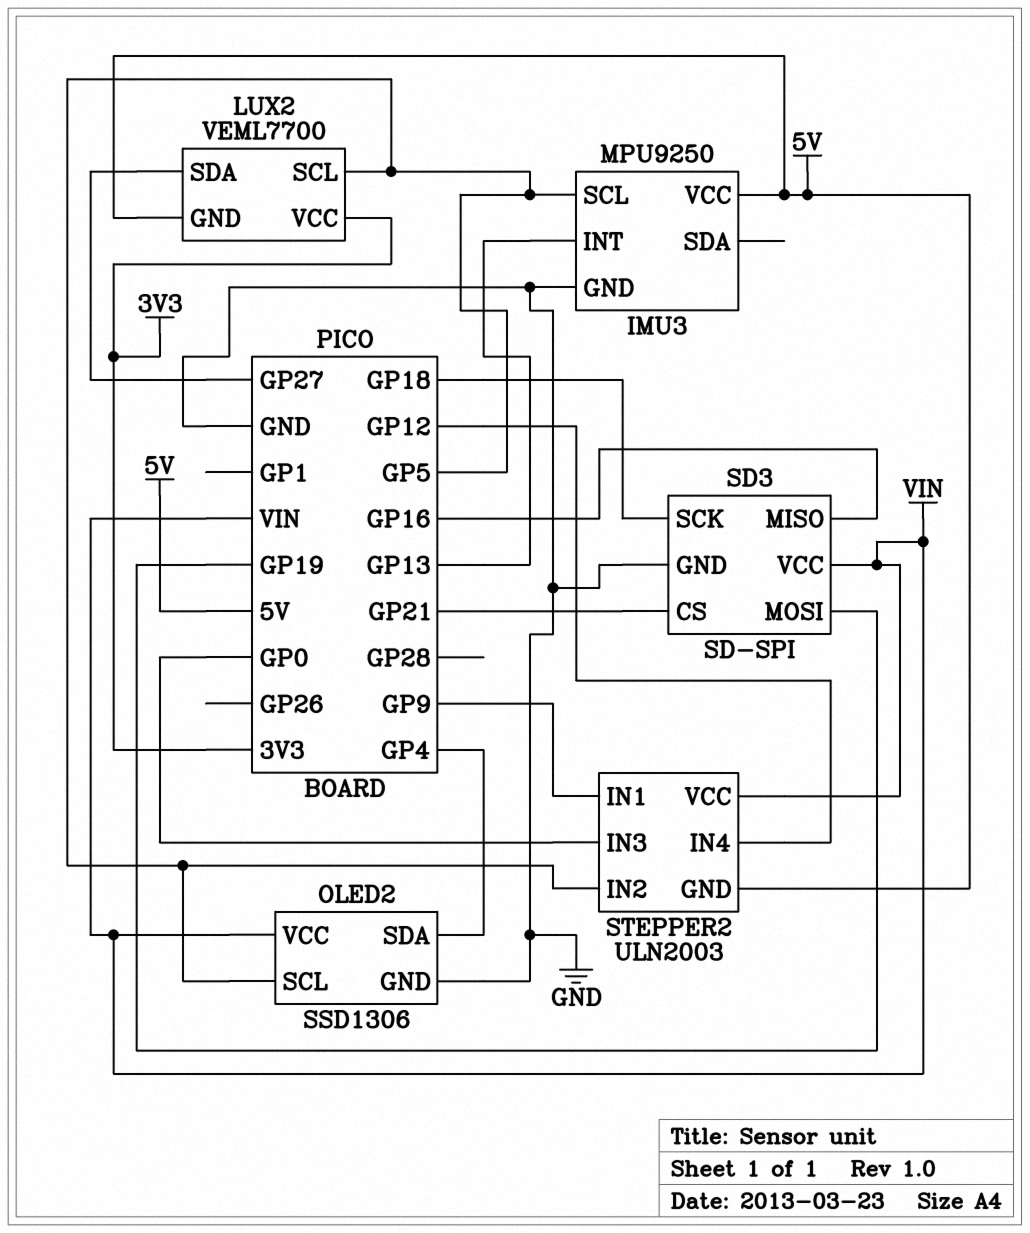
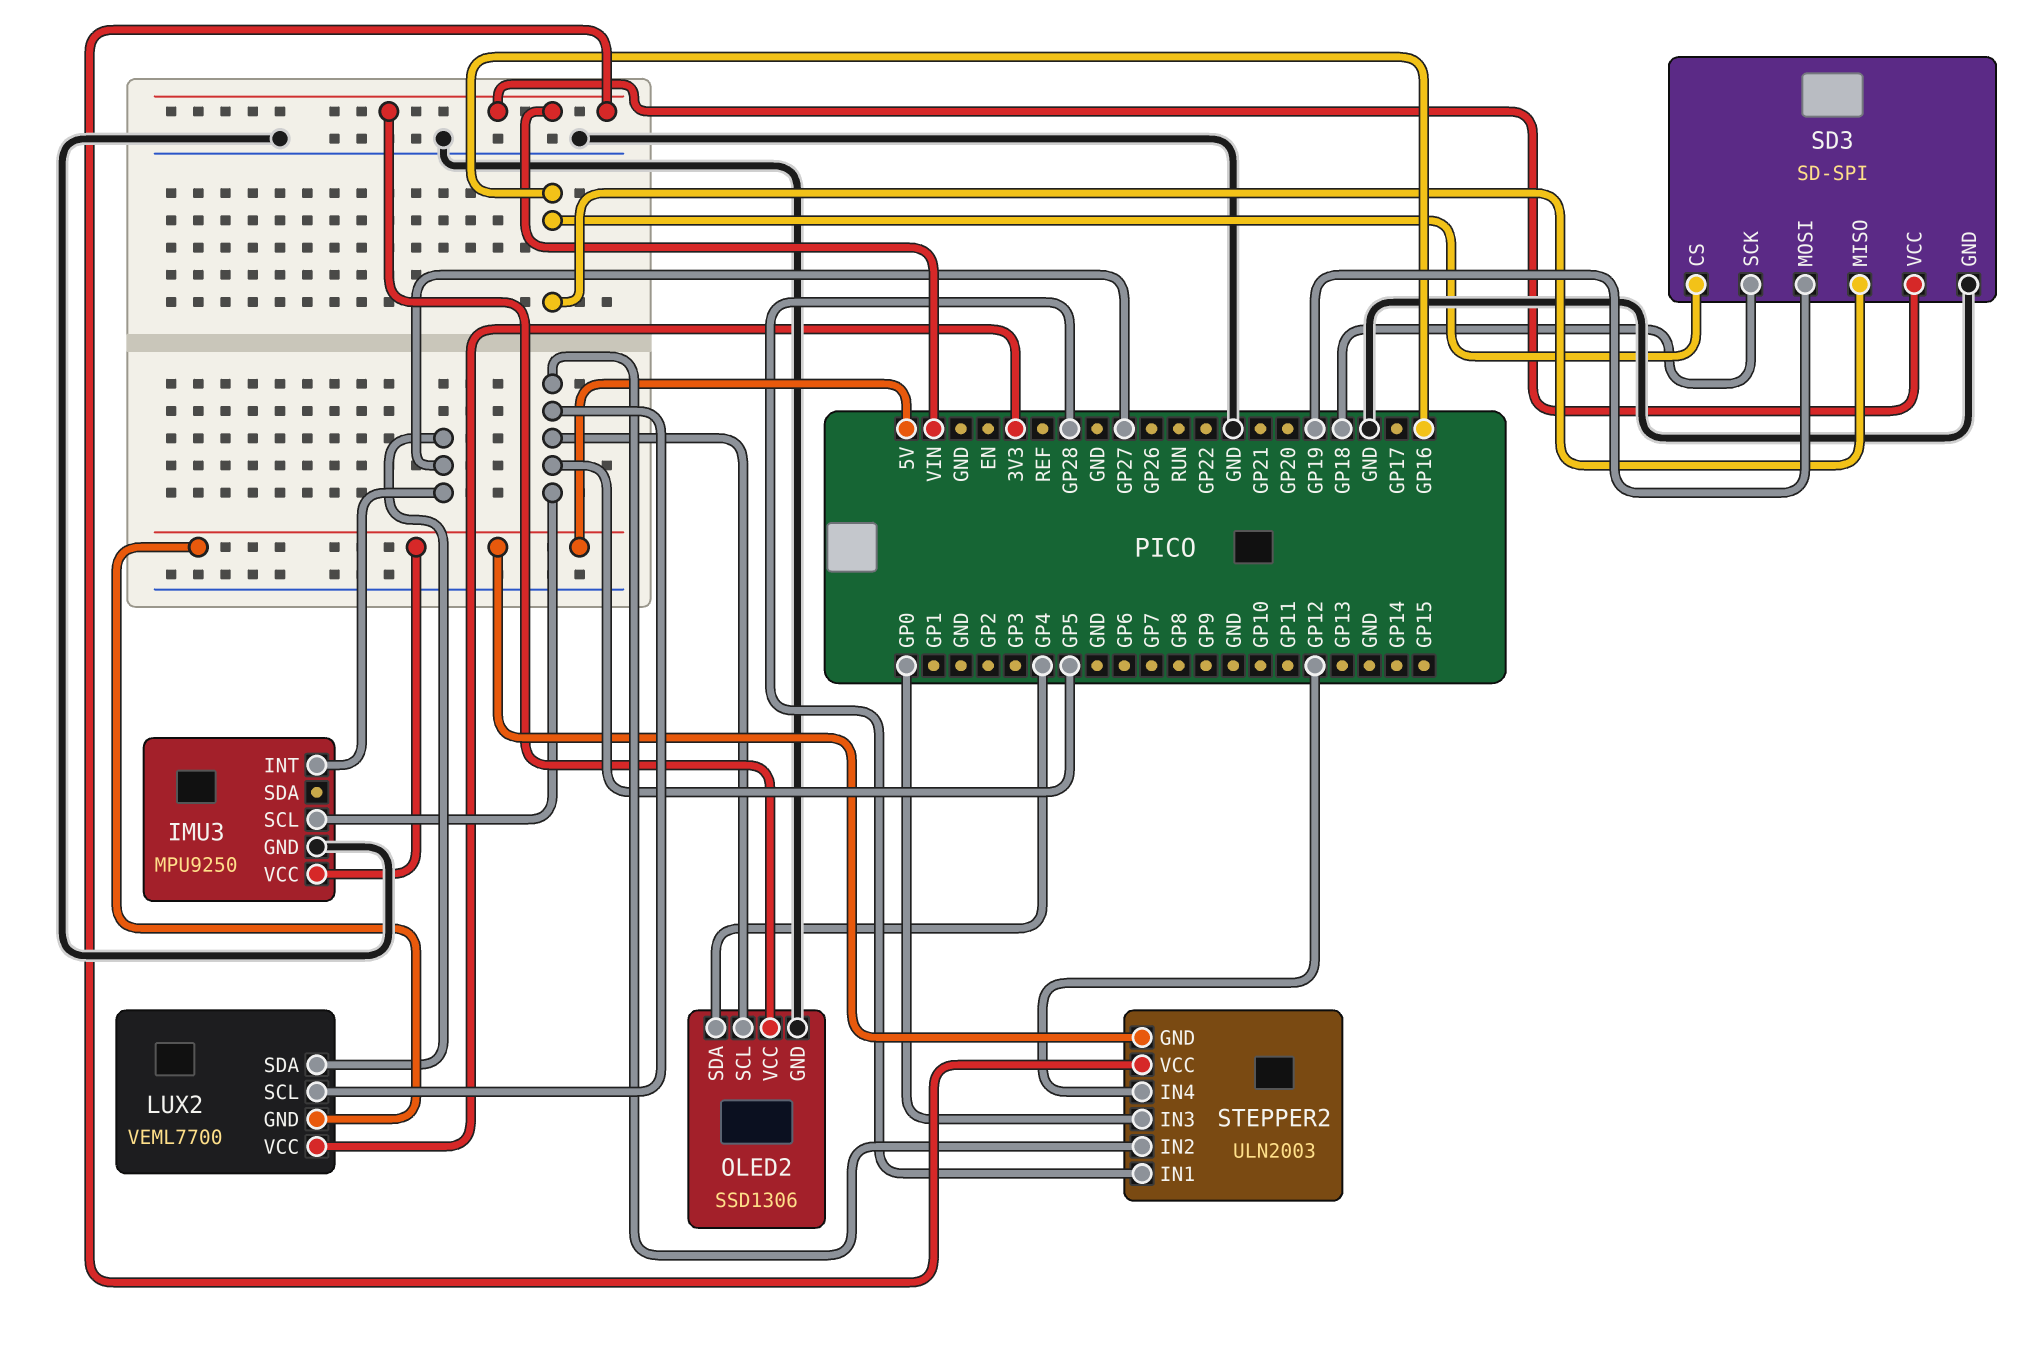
IMU3 pin INT: GP13 -> GP27
SD3 pin CS: GP21 -> GP16
STEPPER2 pin IN1: GP9 -> GP28

